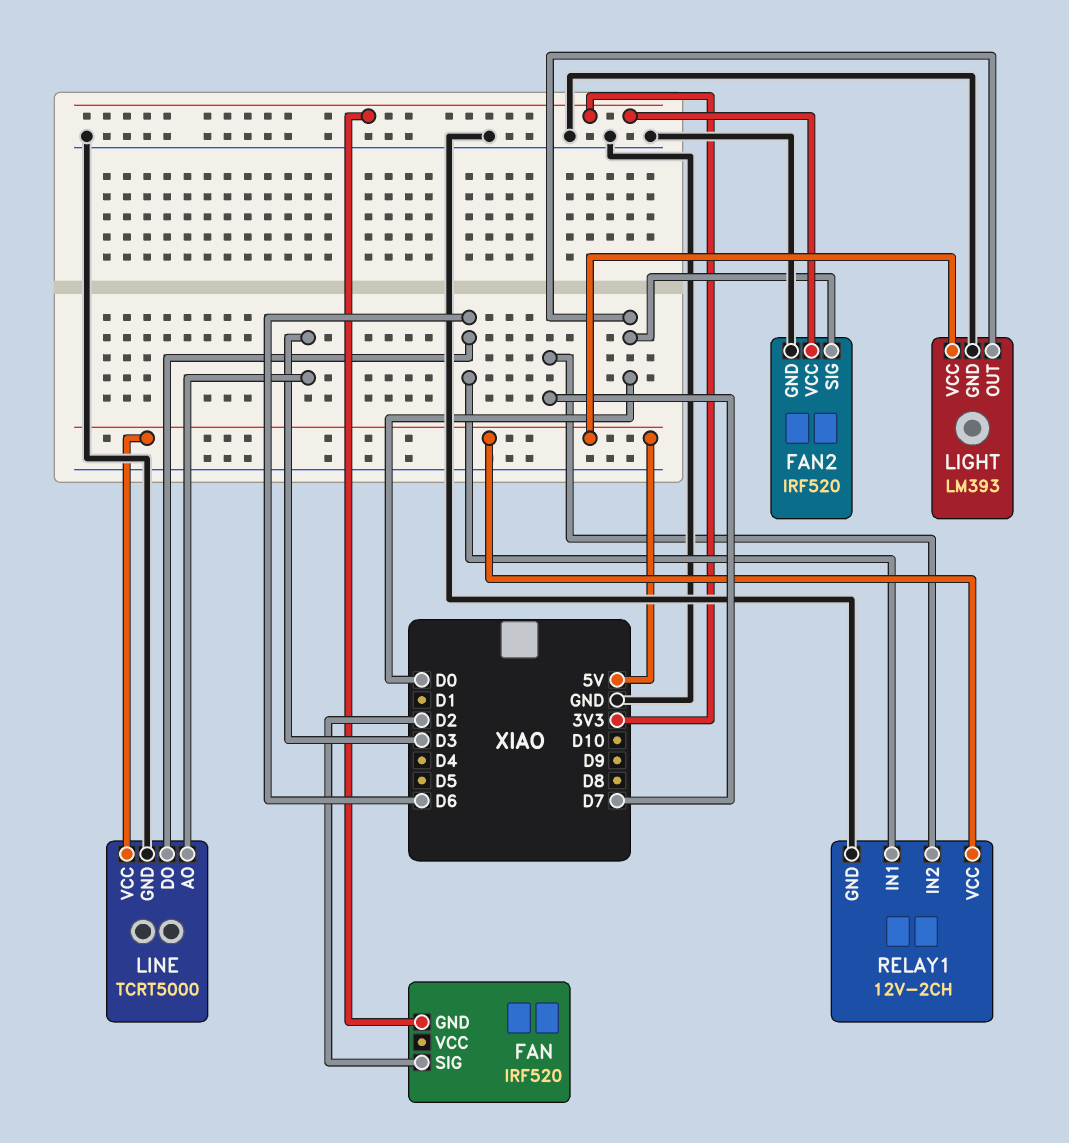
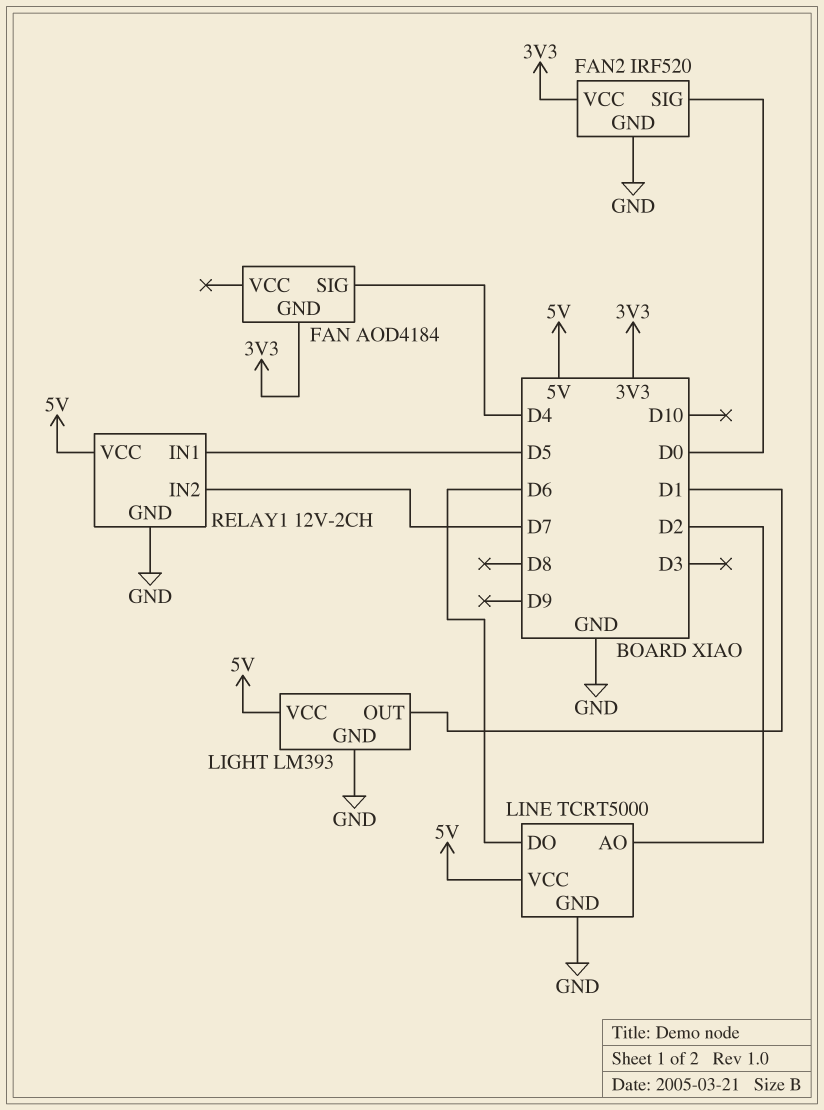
FAN: IRF520 -> AOD4184
FAN pin SIG: D2 -> D4
LIGHT pin OUT: D0 -> D1
LINE pin AO: D3 -> D2
RELAY1 pin IN1: D6 -> D5

